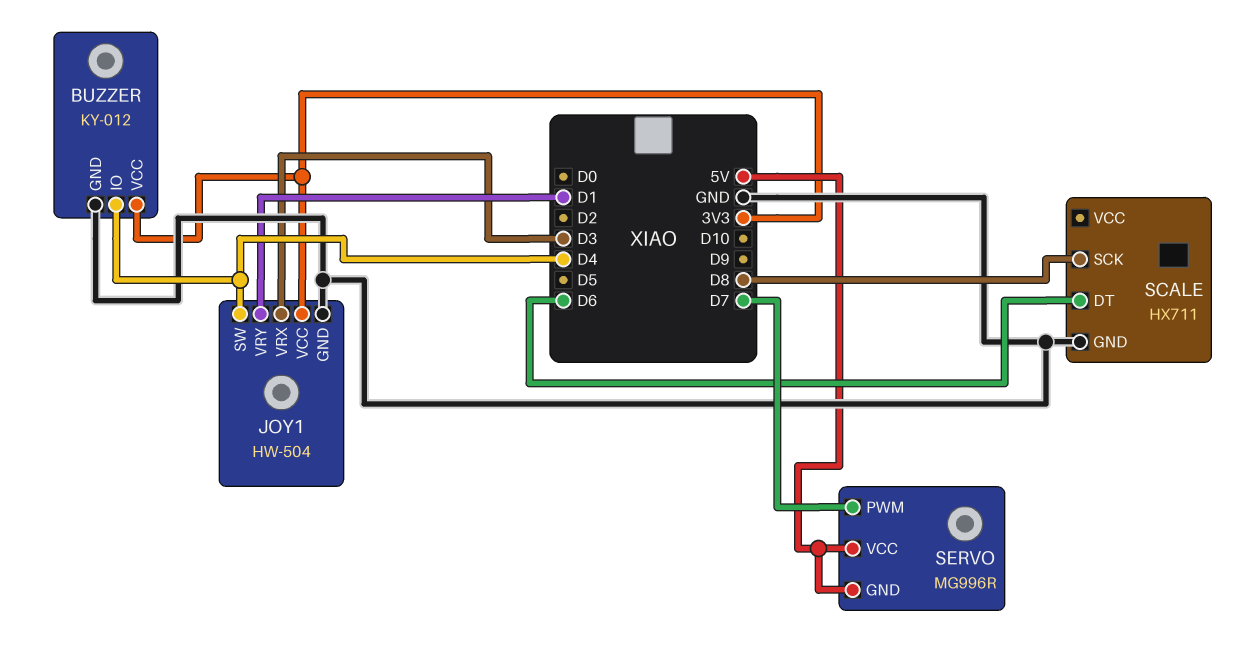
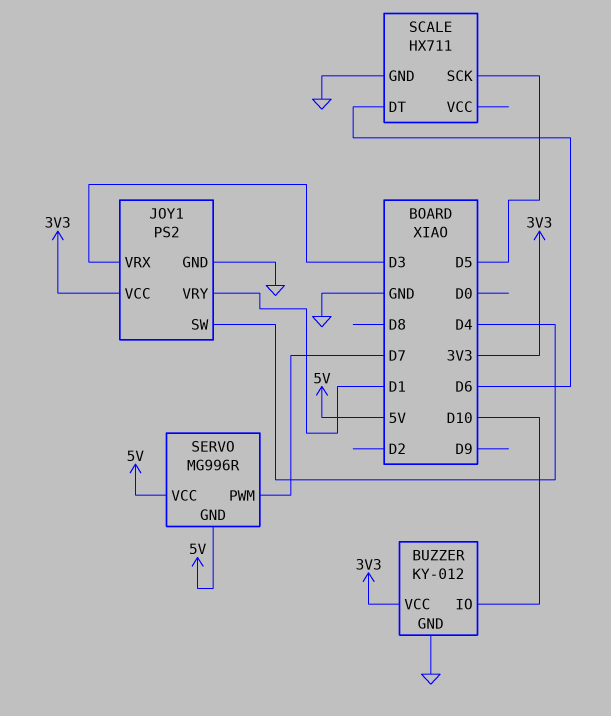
BUZZER pin IO: D4 -> D10
JOY1: HW-504 -> PS2
SCALE pin SCK: D8 -> D5

